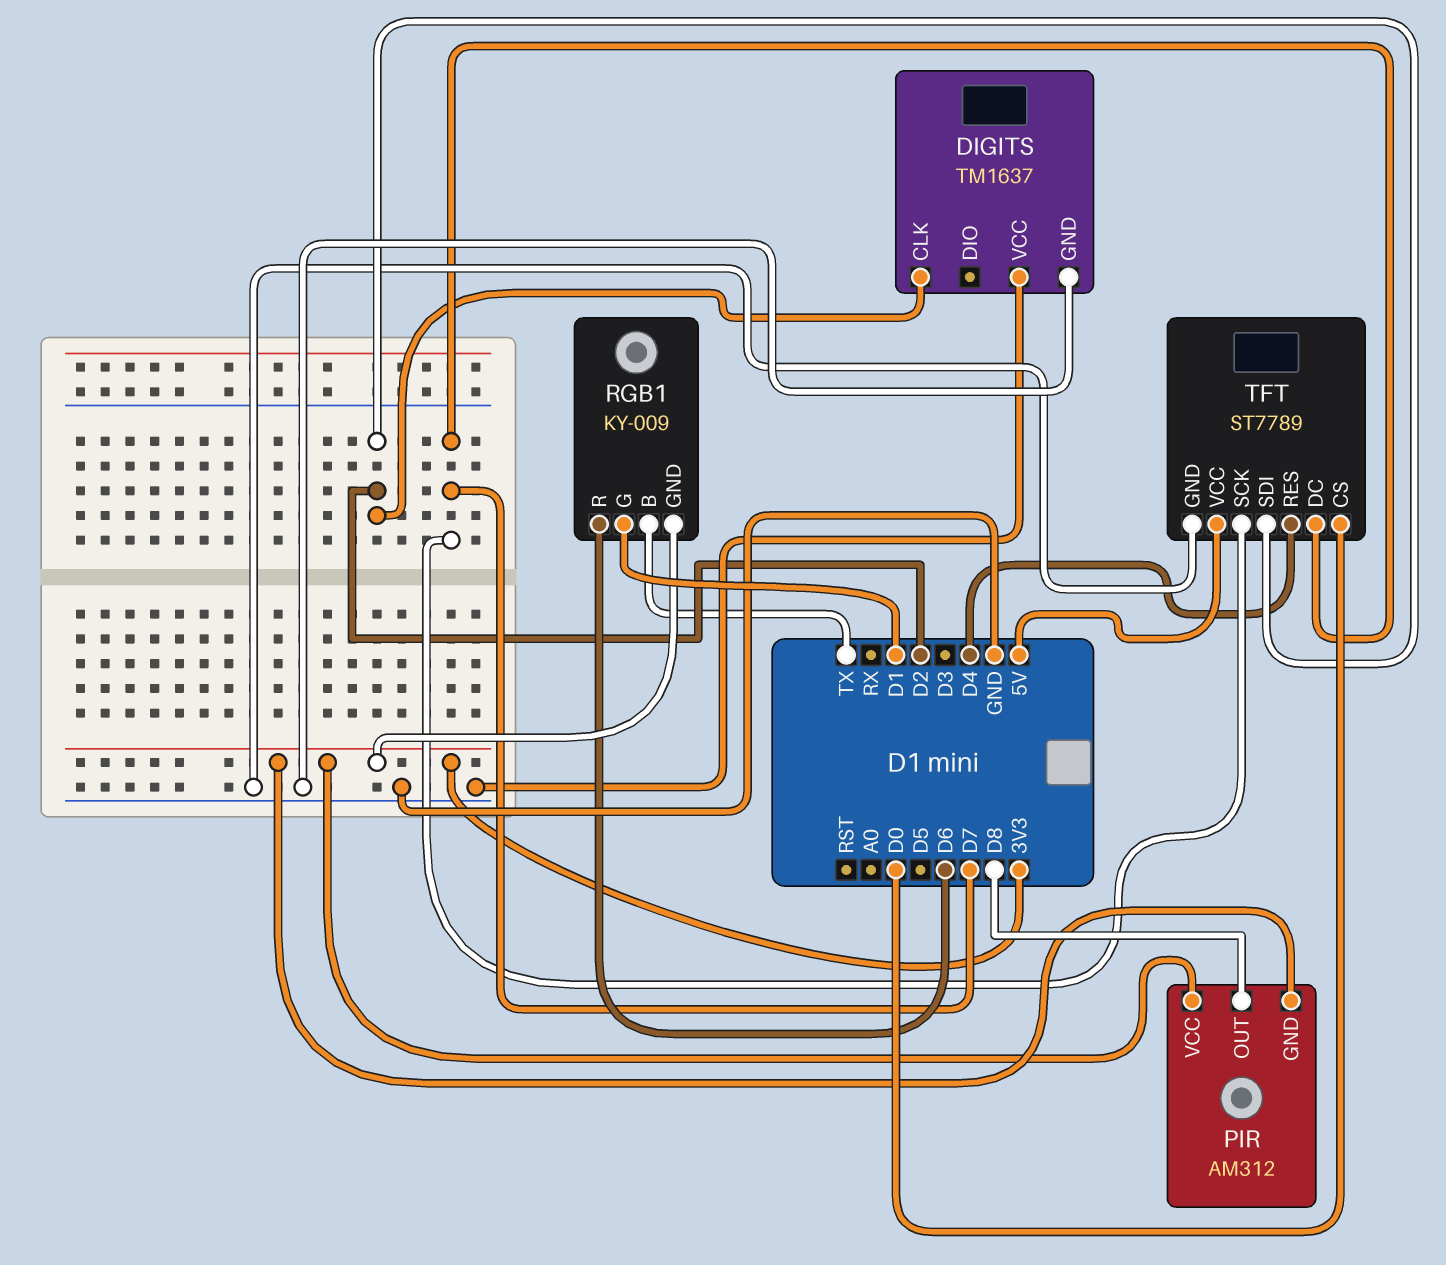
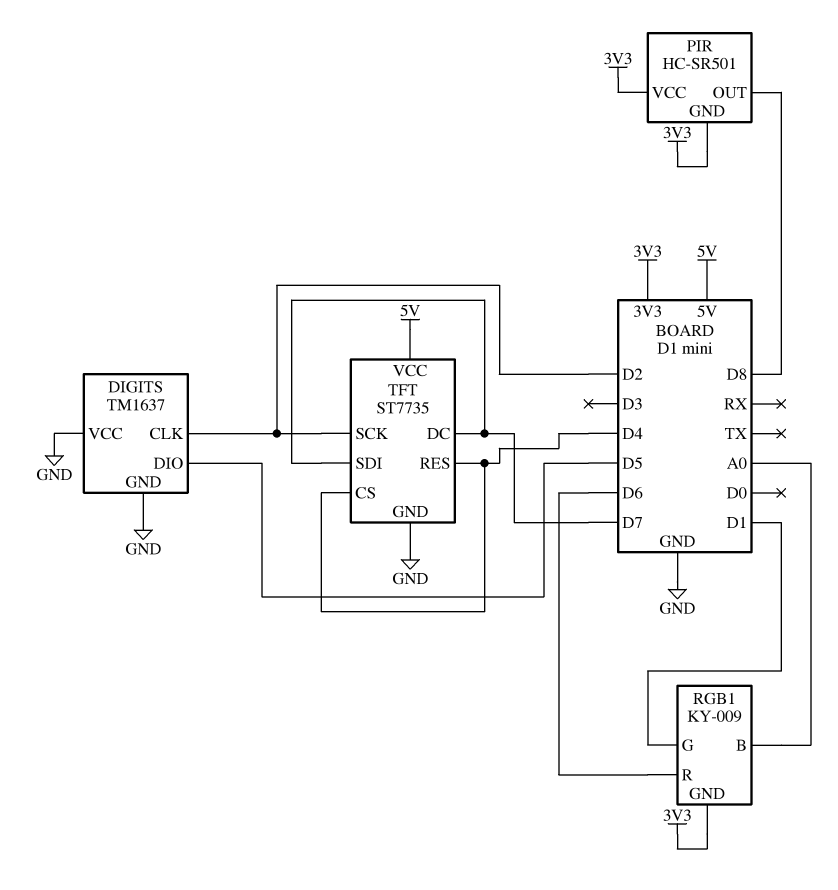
DIGITS pin DIO: none -> D5
PIR: AM312 -> HC-SR501
RGB1 pin B: TX -> A0
TFT: ST7789 -> ST7735
TFT pin CS: D0 -> D4
TFT pin SCK: D7 -> D2
TFT pin SDI: D2 -> D7

